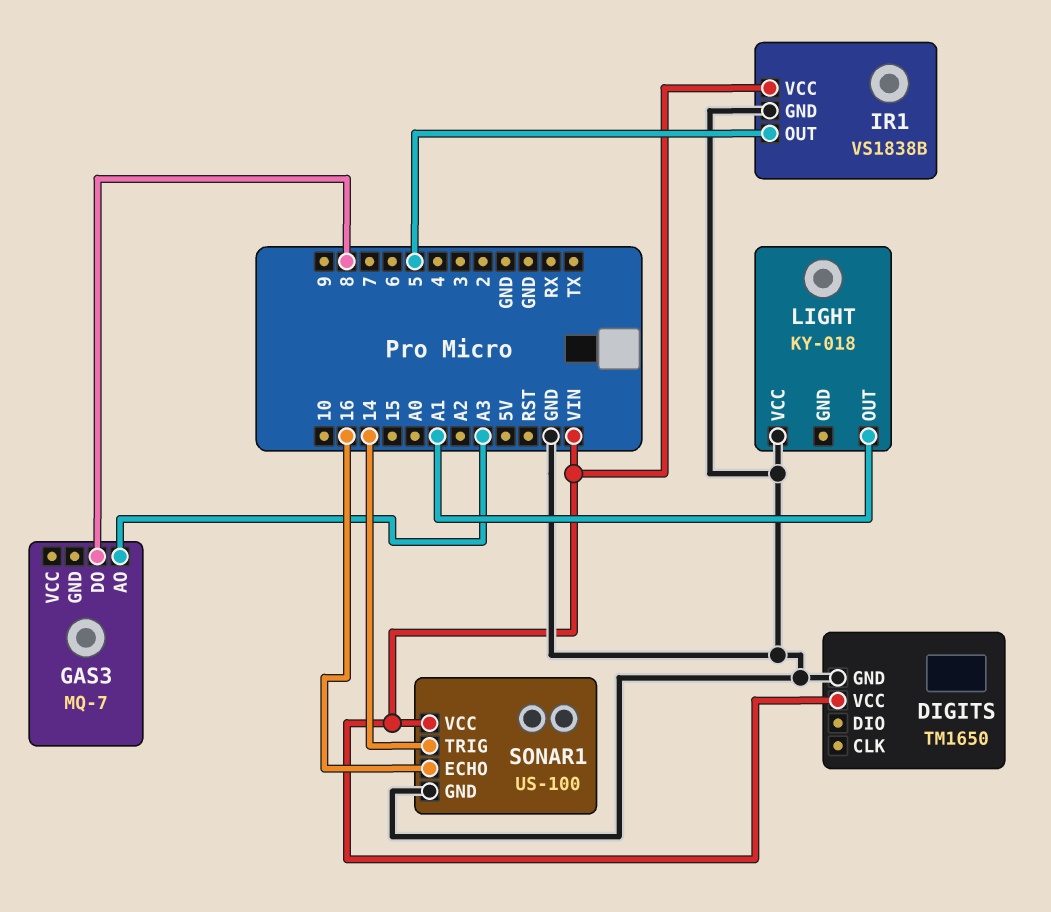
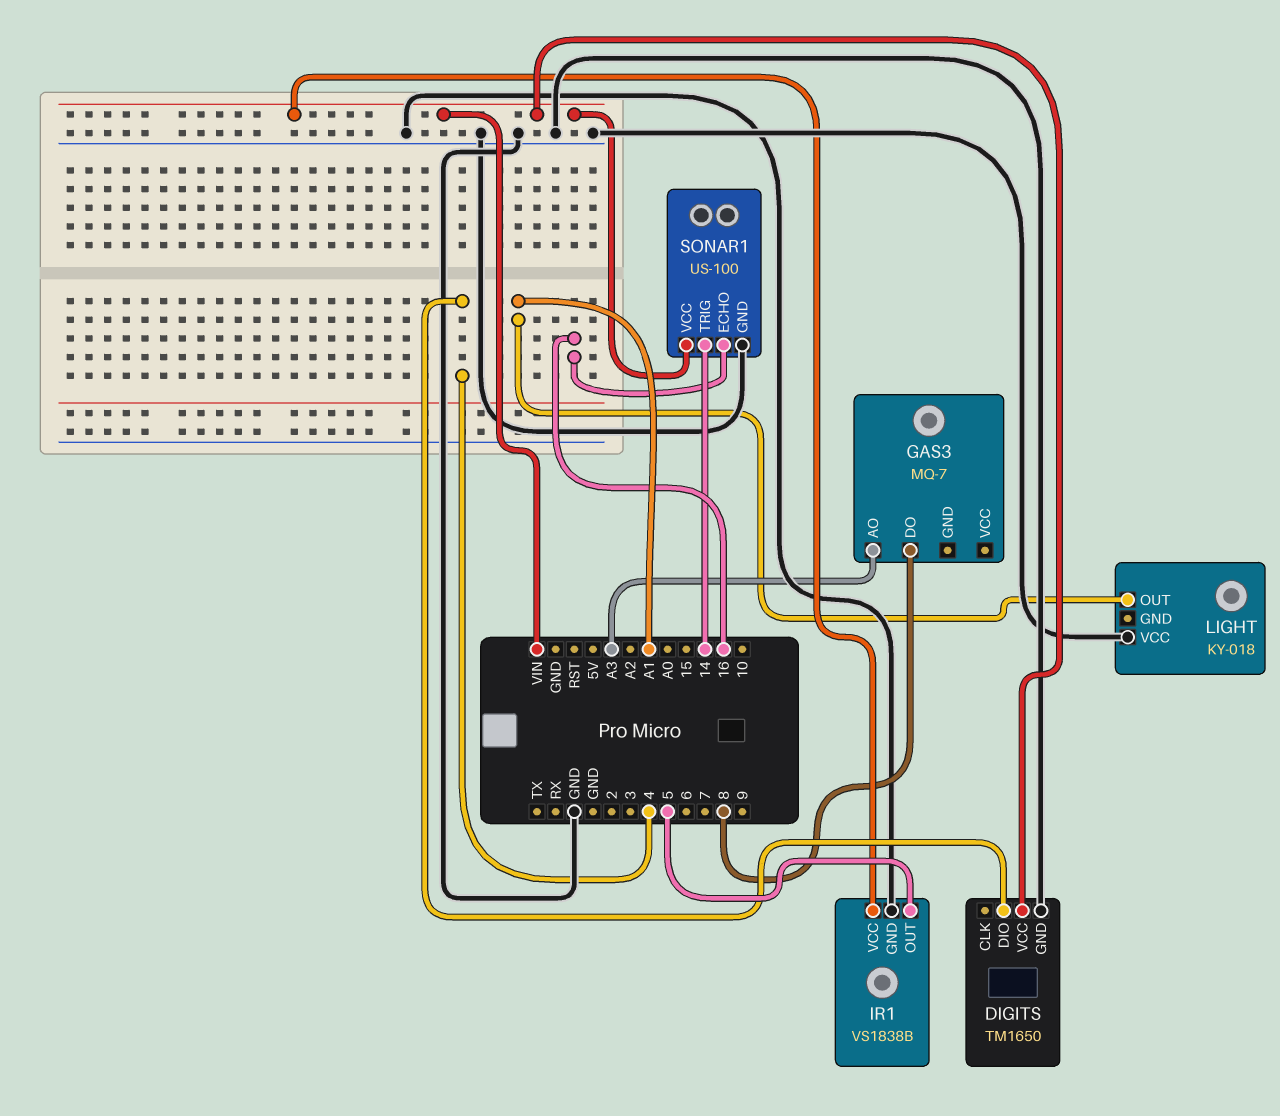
DIGITS pin DIO: none -> 4

